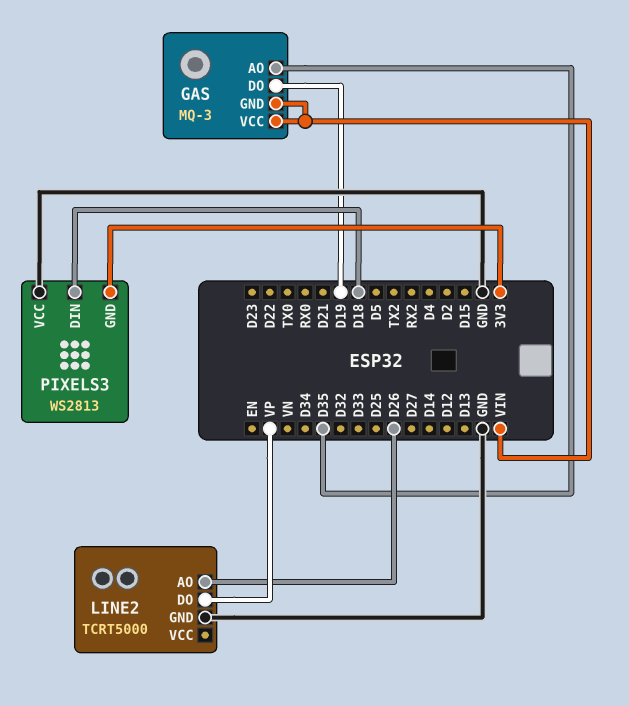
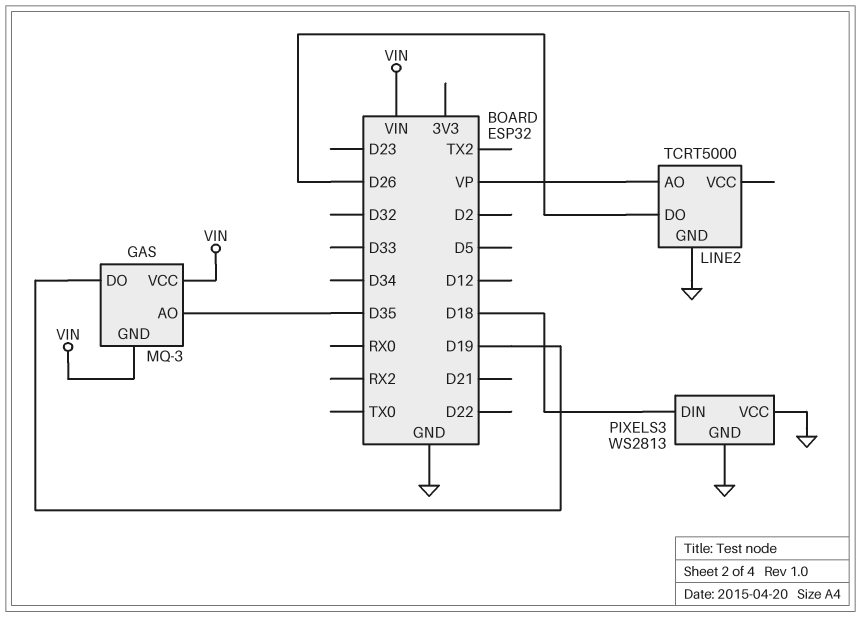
LINE2 pin AO: D26 -> VP
LINE2 pin DO: VP -> D26
PIXELS3 pin GND: 3V3 -> GND

